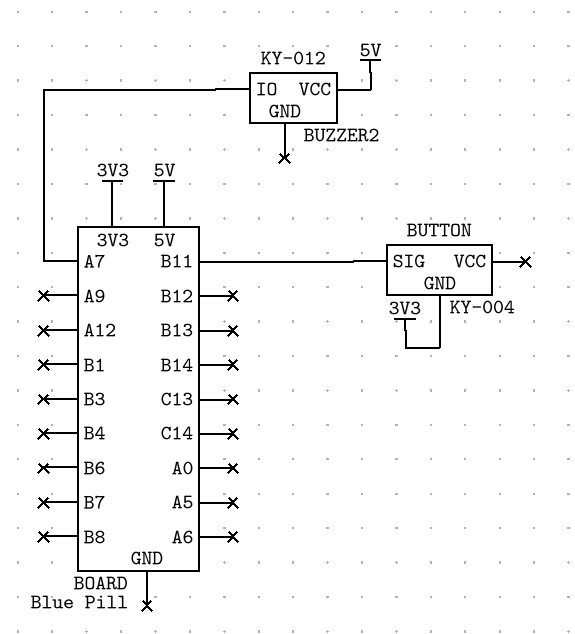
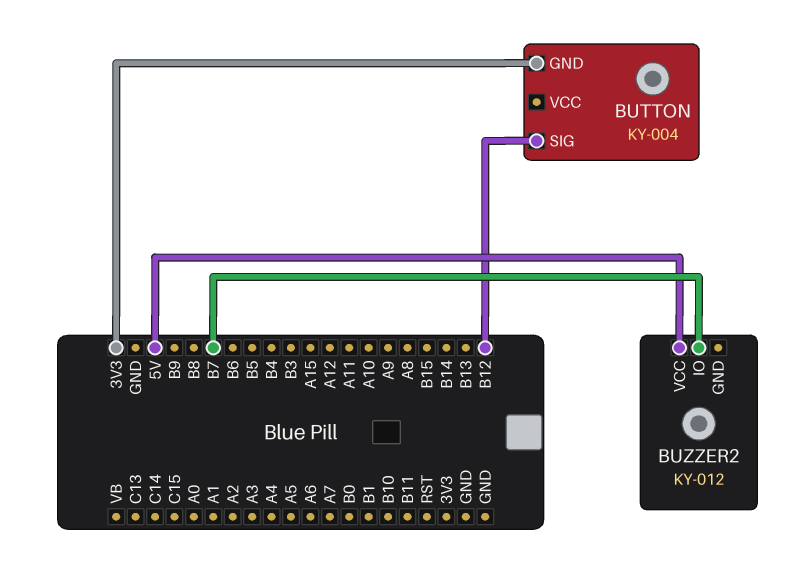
BUTTON pin SIG: B11 -> B12
BUZZER2 pin IO: A7 -> B7

